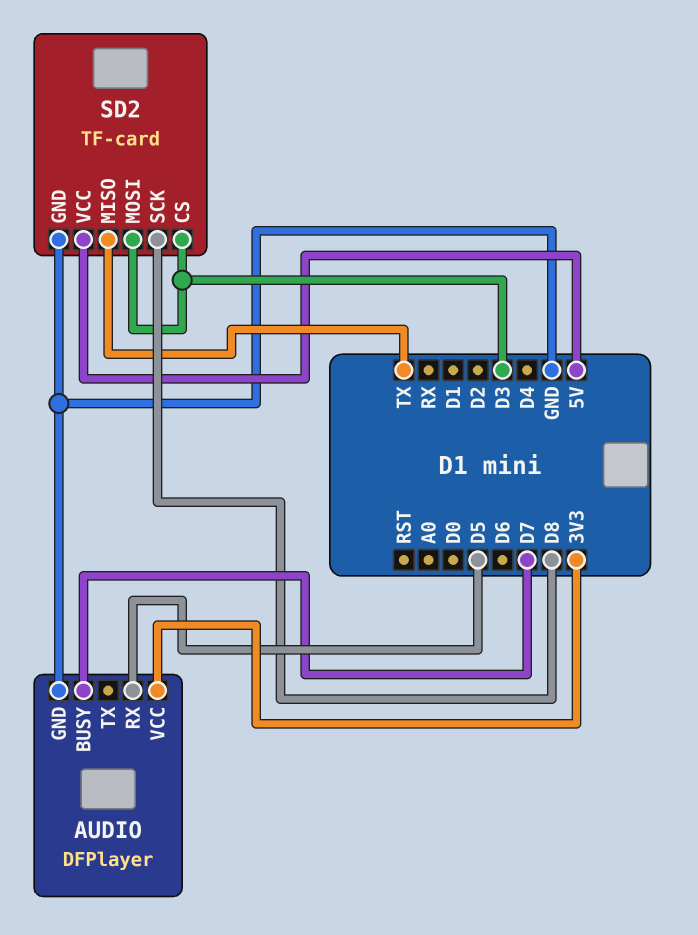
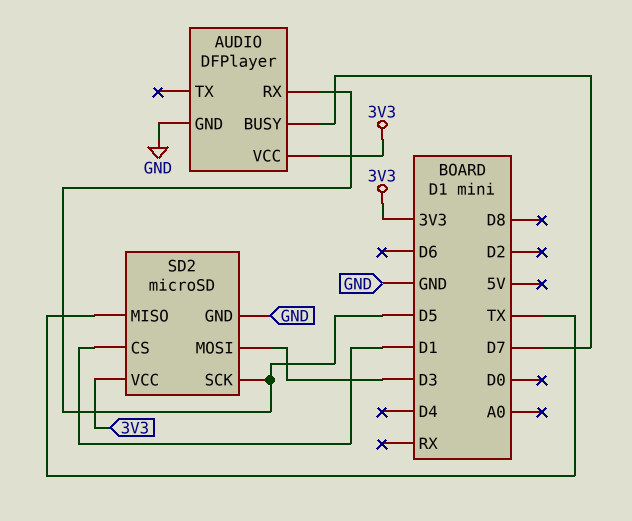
SD2: TF-card -> microSD
SD2 pin CS: D3 -> D1
SD2 pin SCK: D8 -> D5
SD2 pin VCC: 5V -> 3V3

